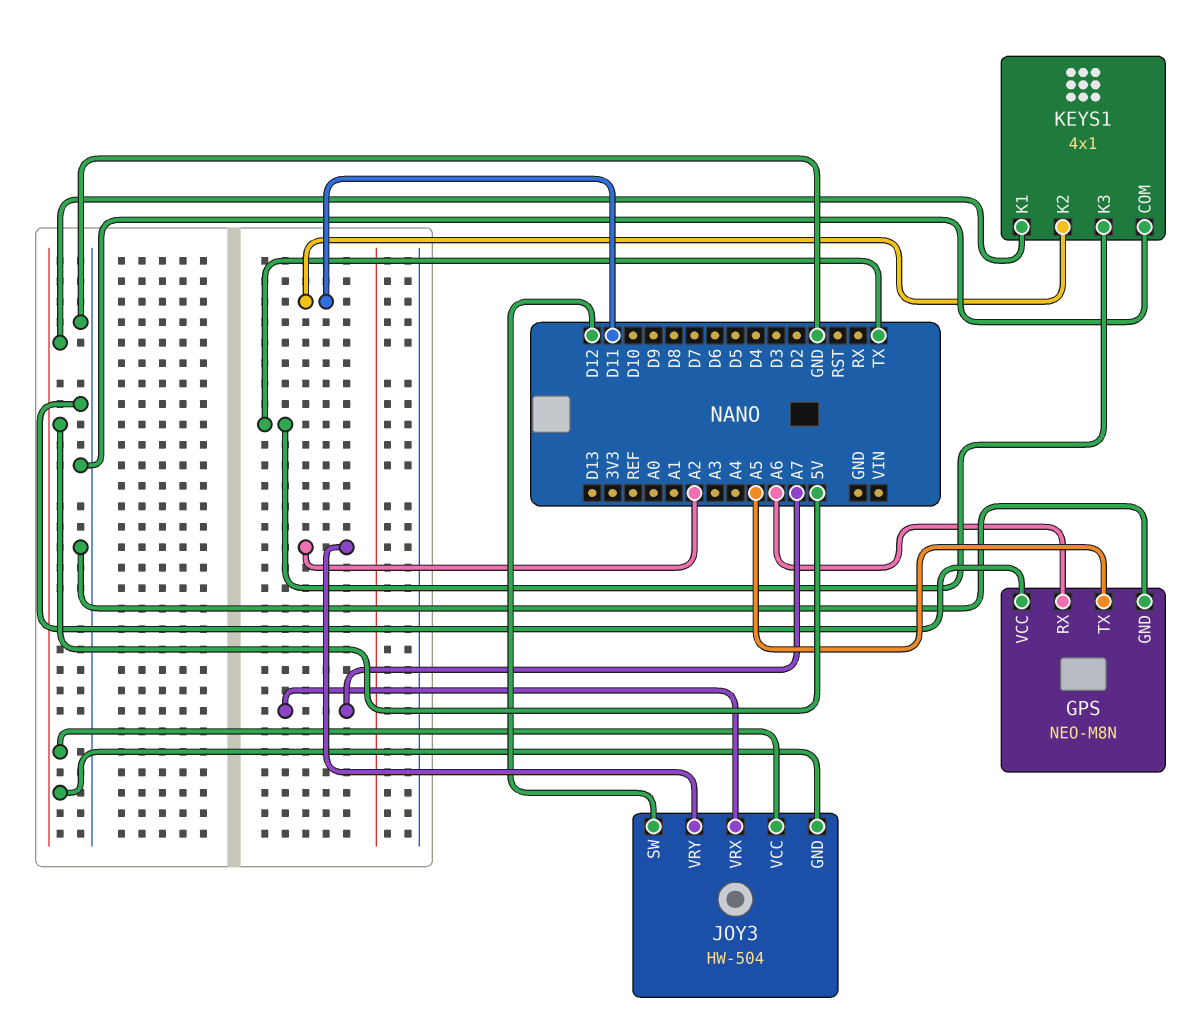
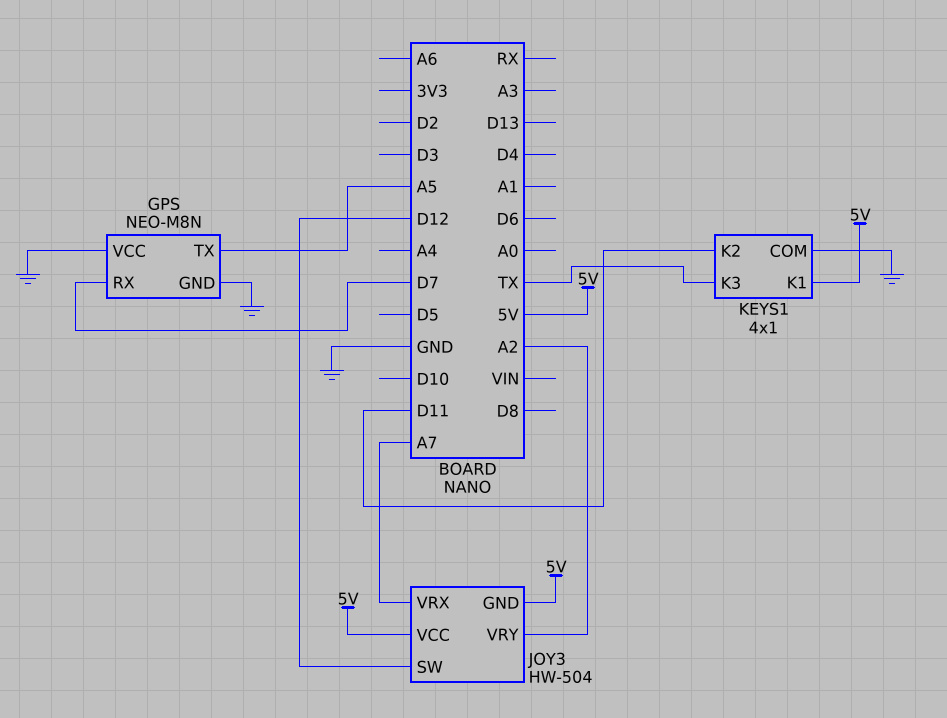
GPS pin RX: A6 -> D7

